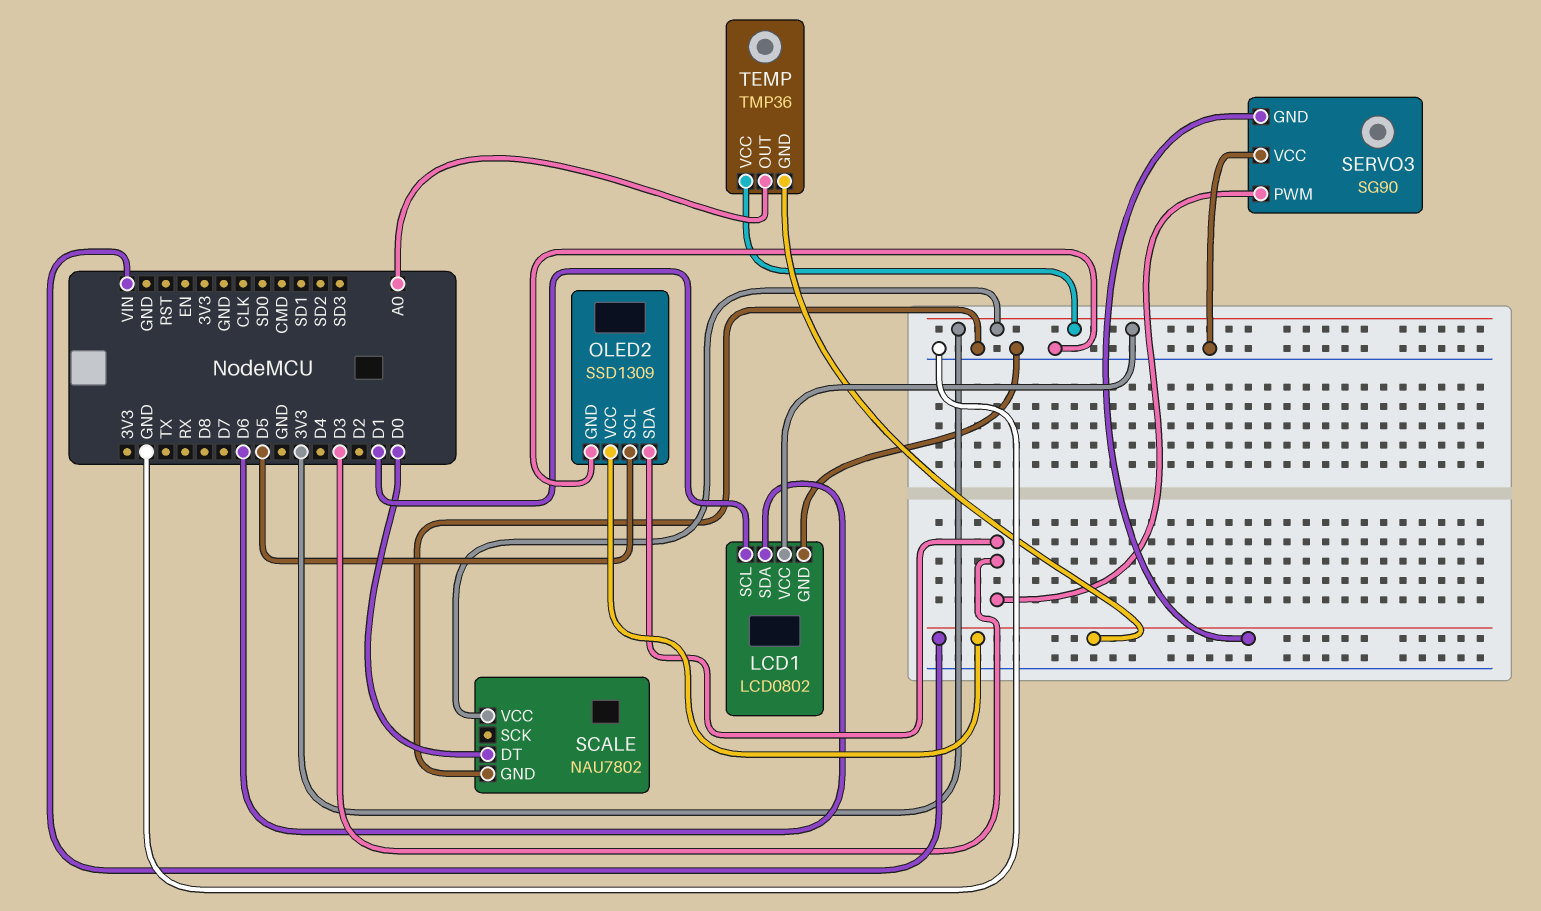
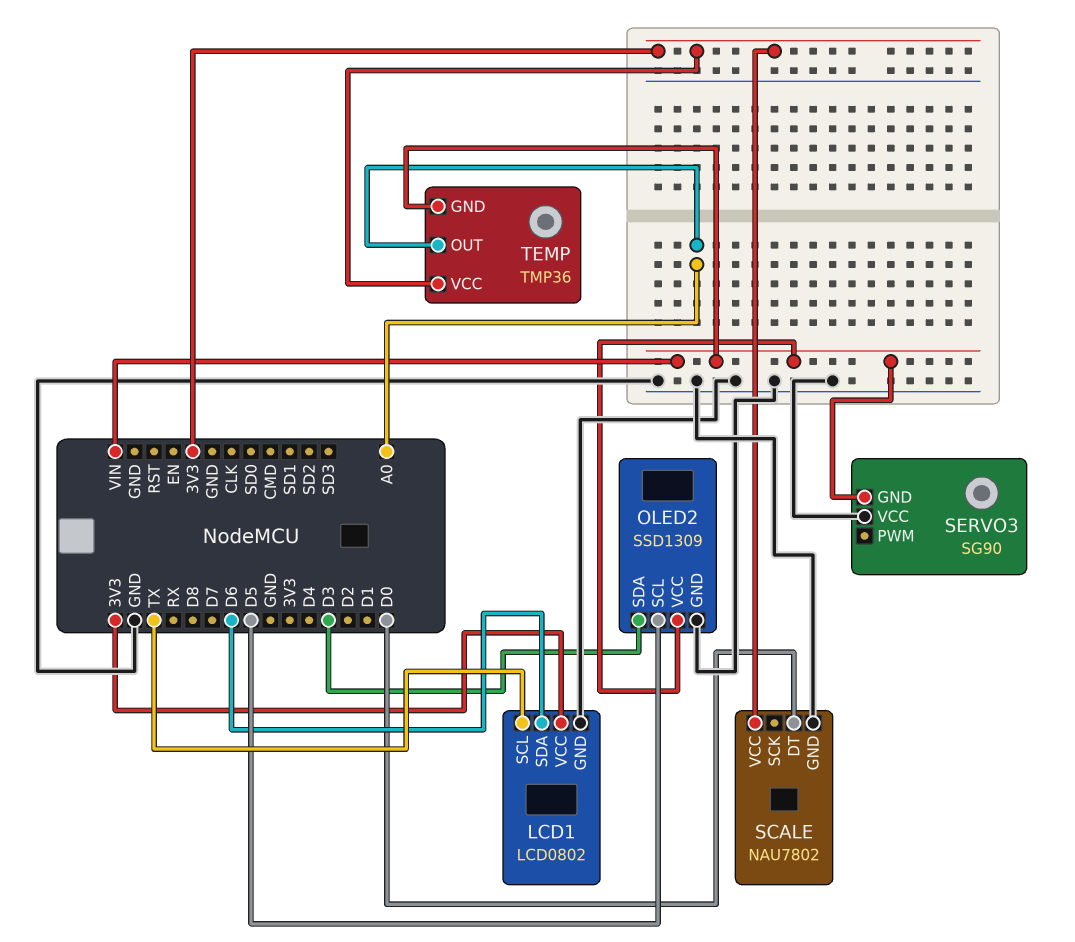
LCD1 pin SCL: D1 -> TX
SERVO3 pin PWM: D3 -> none

